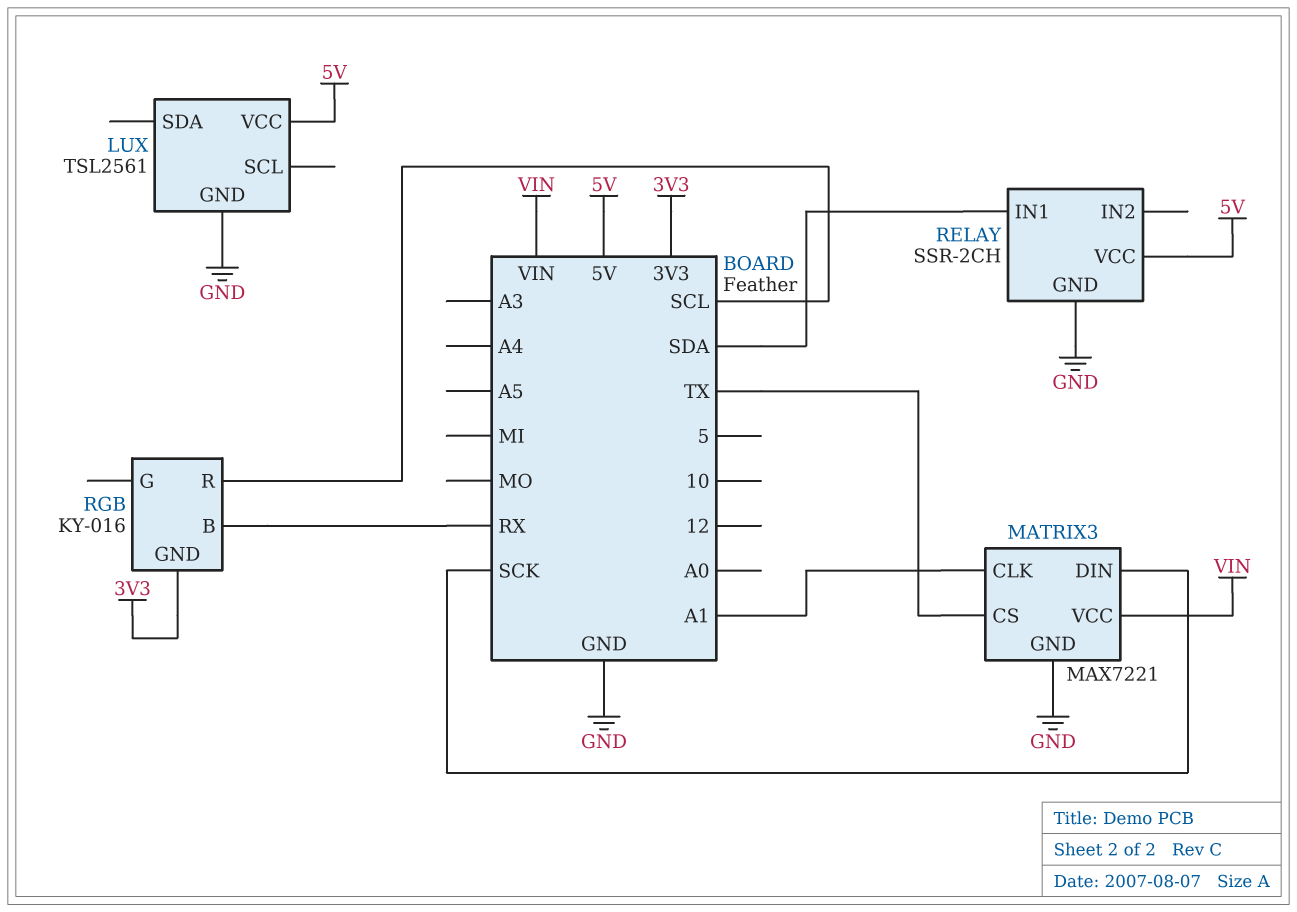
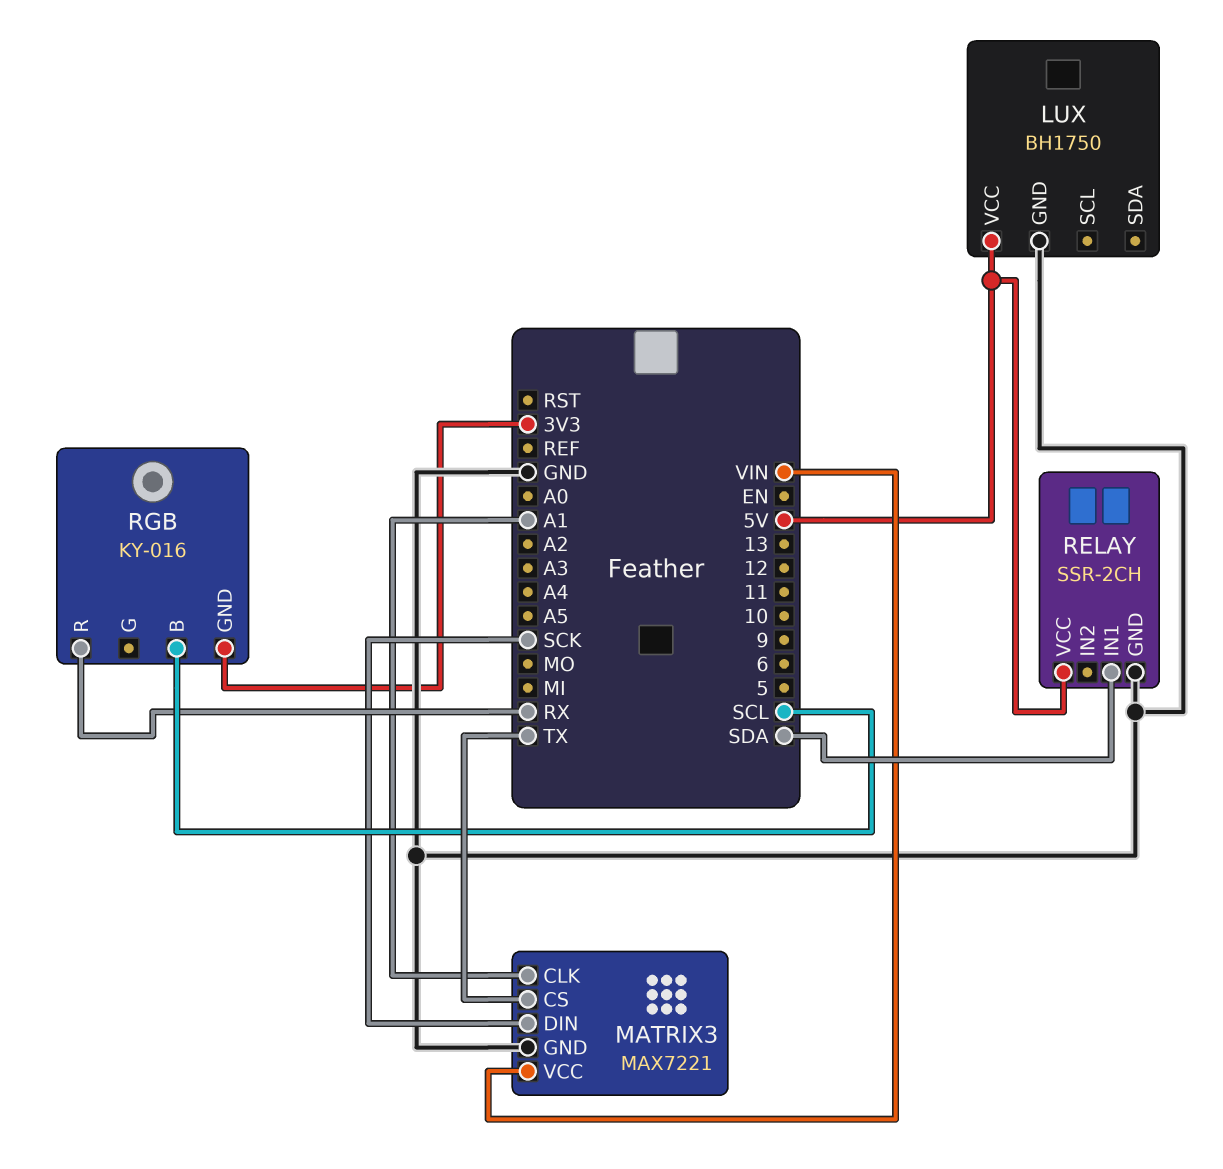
LUX: TSL2561 -> BH1750
RGB pin B: RX -> SCL
RGB pin R: SCL -> RX

